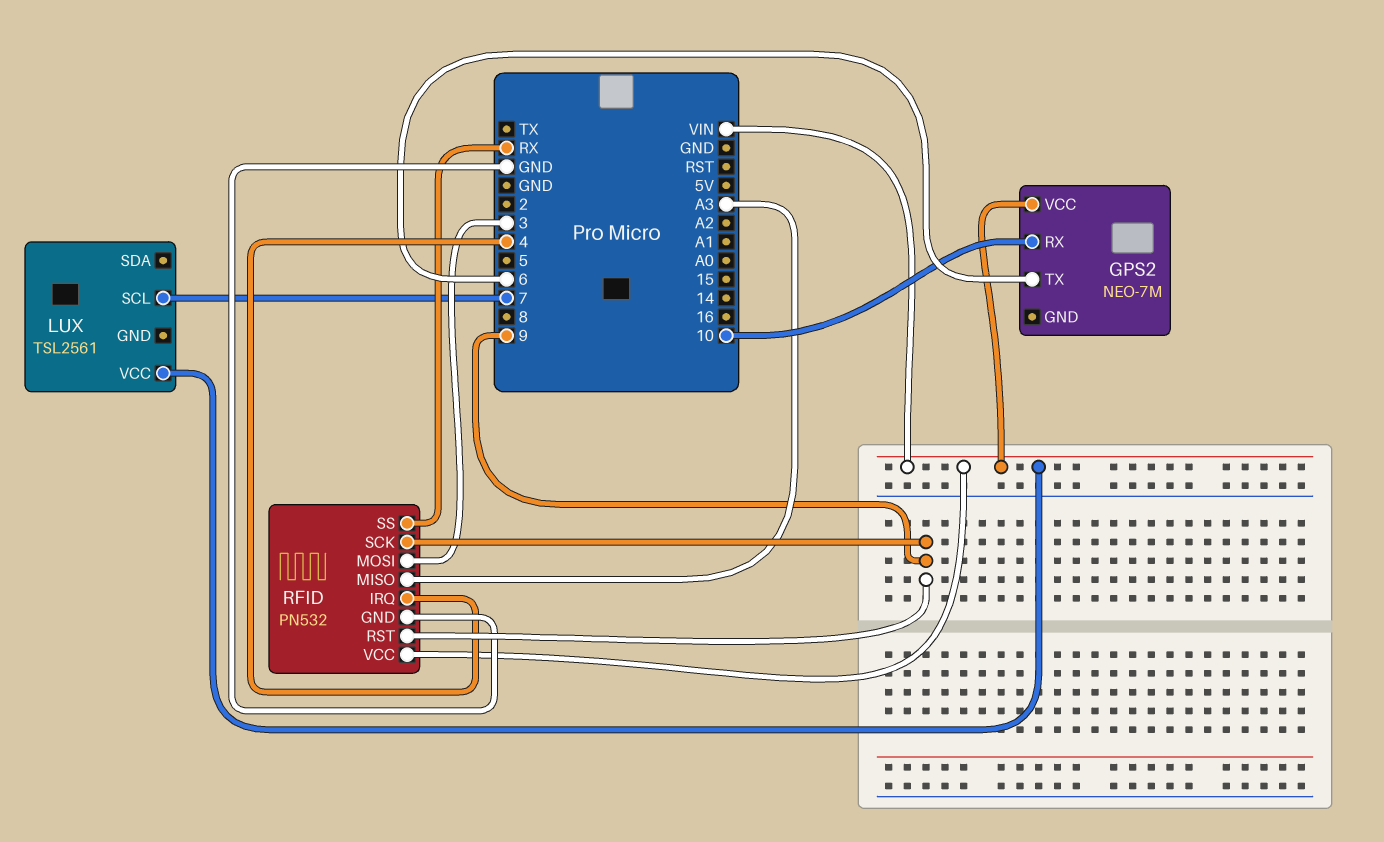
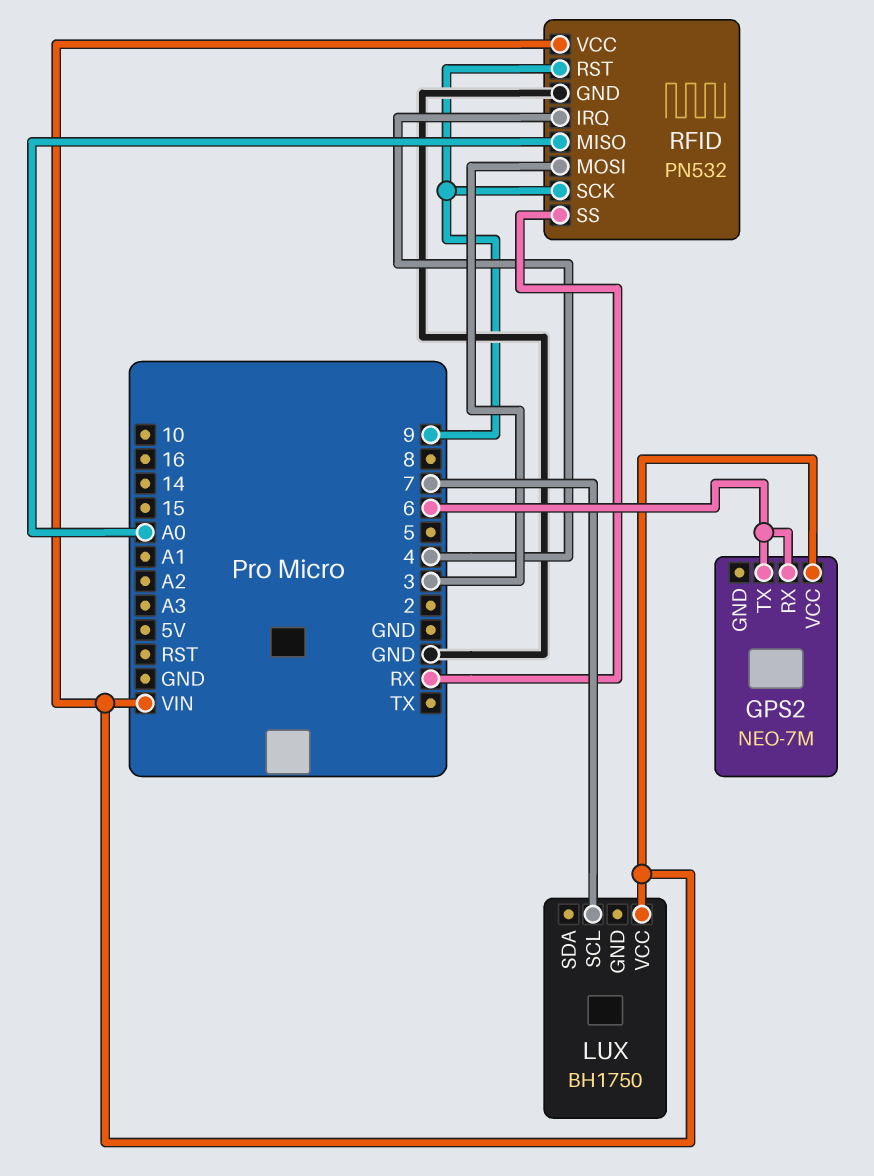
GPS2 pin RX: 10 -> 6
LUX: TSL2561 -> BH1750
RFID pin MISO: A3 -> A0

